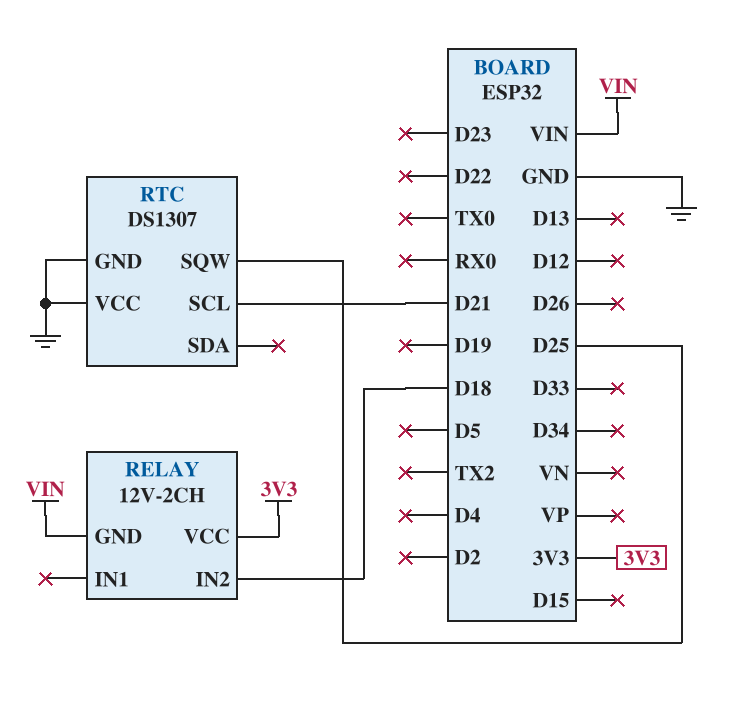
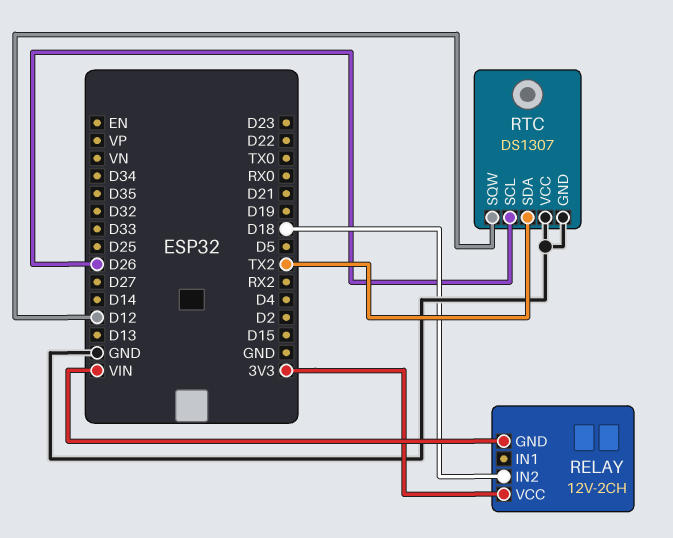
RTC pin SCL: D21 -> D26
RTC pin SDA: none -> TX2
RTC pin SQW: D25 -> D12

